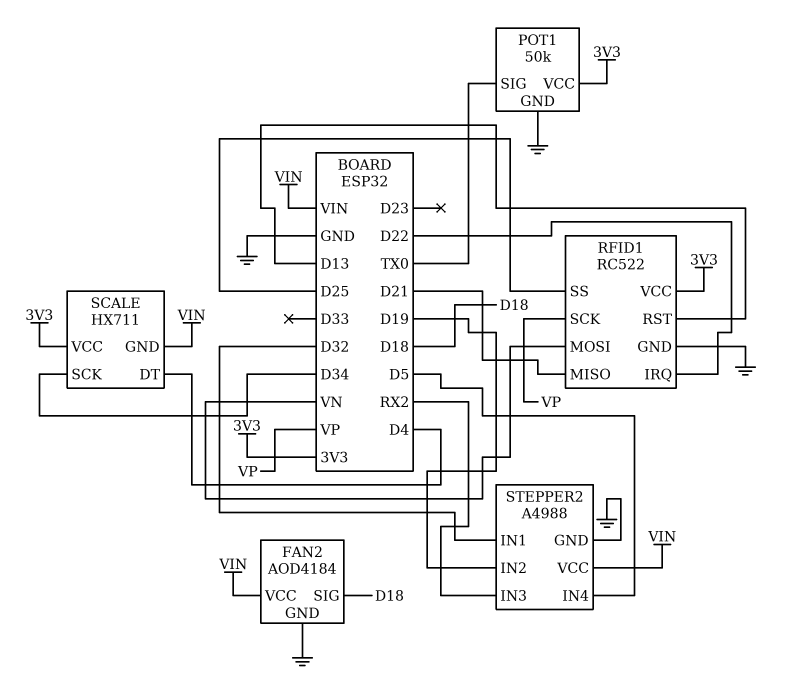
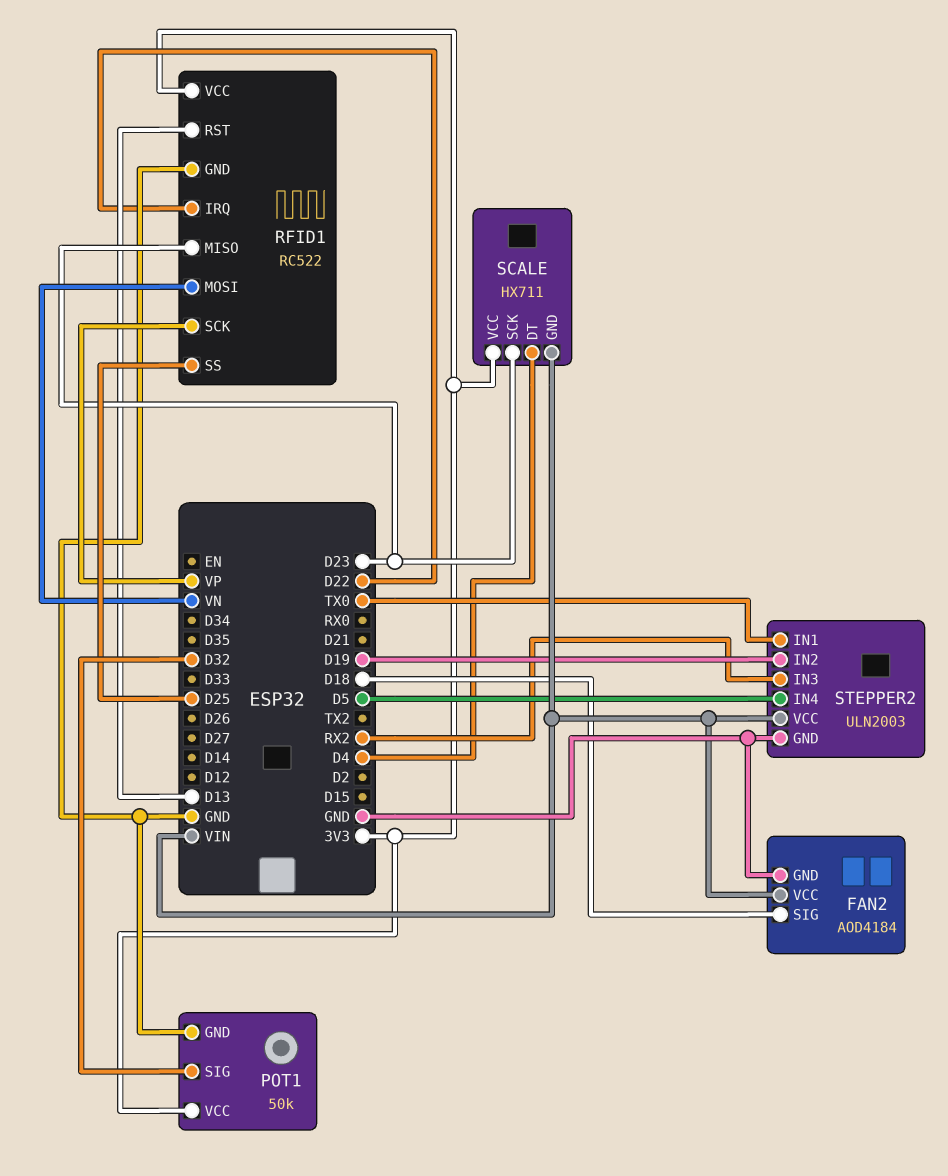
POT1 pin SIG: TX0 -> D32
RFID1 pin MISO: D21 -> D23
SCALE pin SCK: D34 -> D23
STEPPER2: A4988 -> ULN2003
STEPPER2 pin IN1: D32 -> TX0

